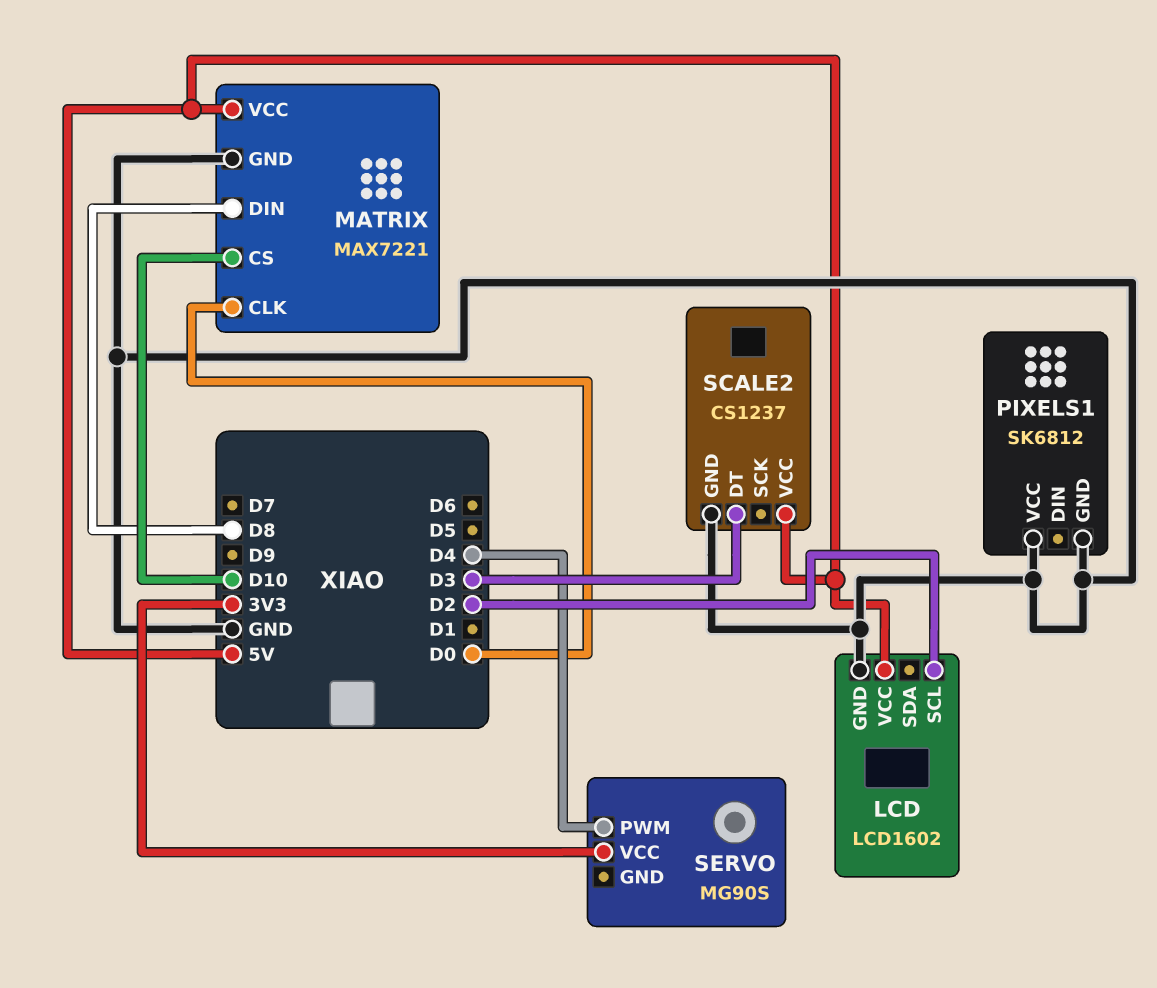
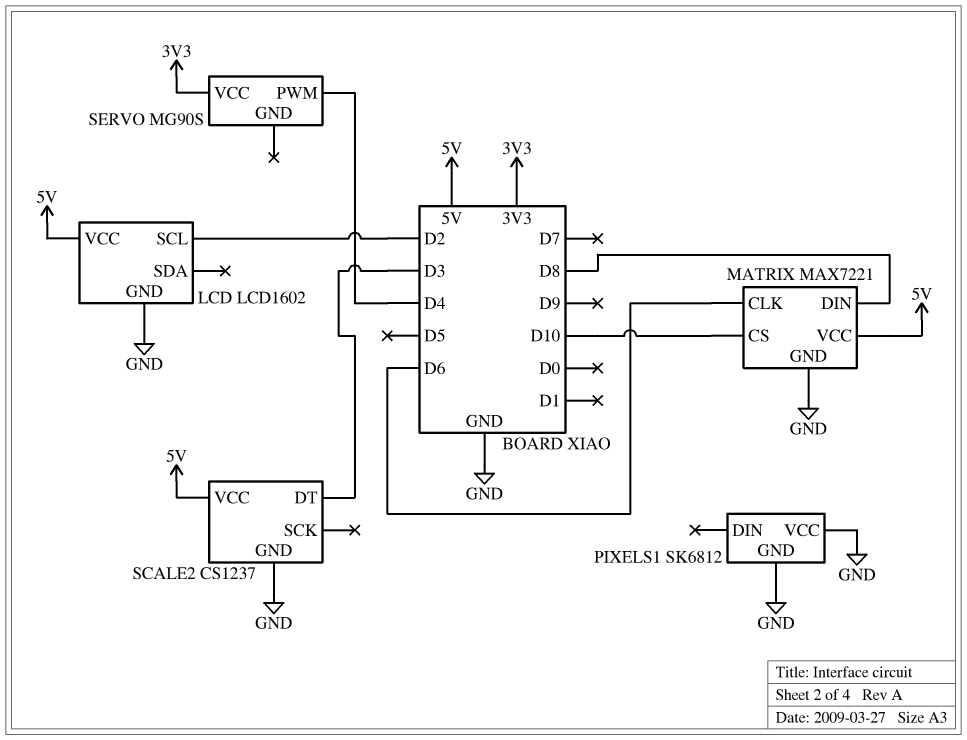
MATRIX pin CLK: D0 -> D6

